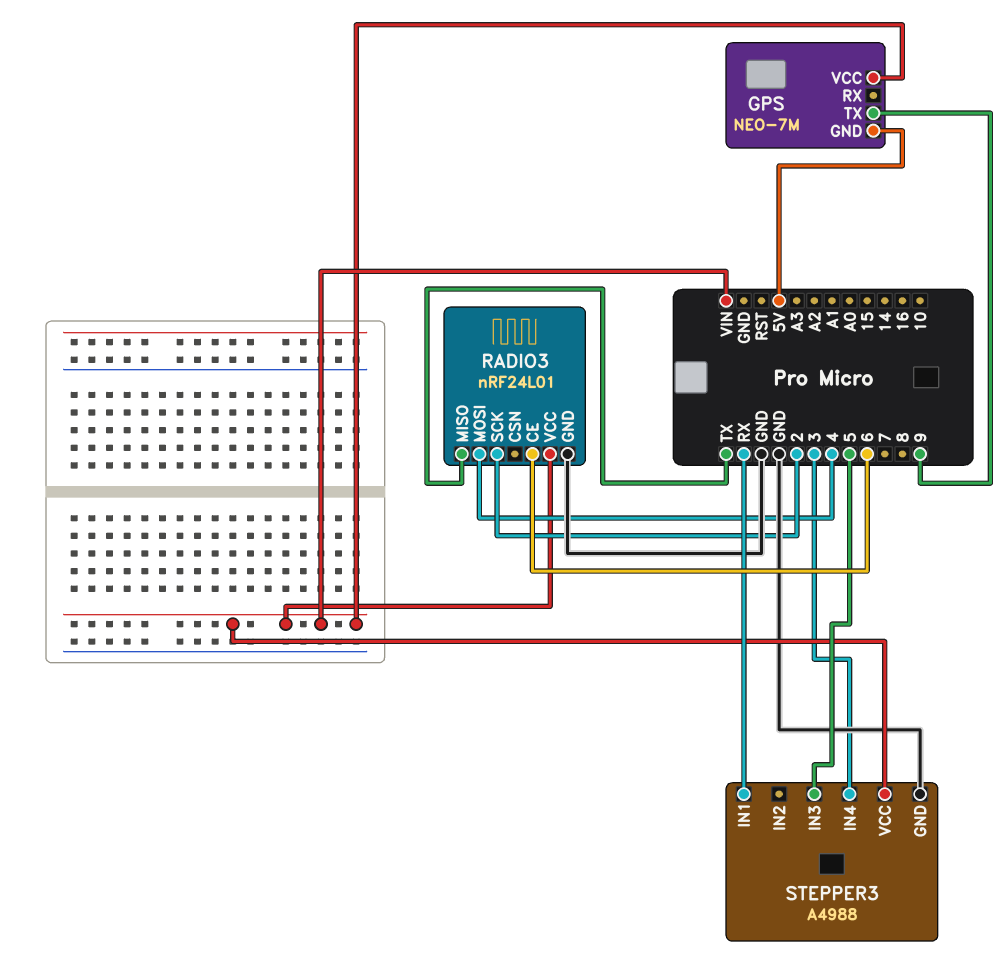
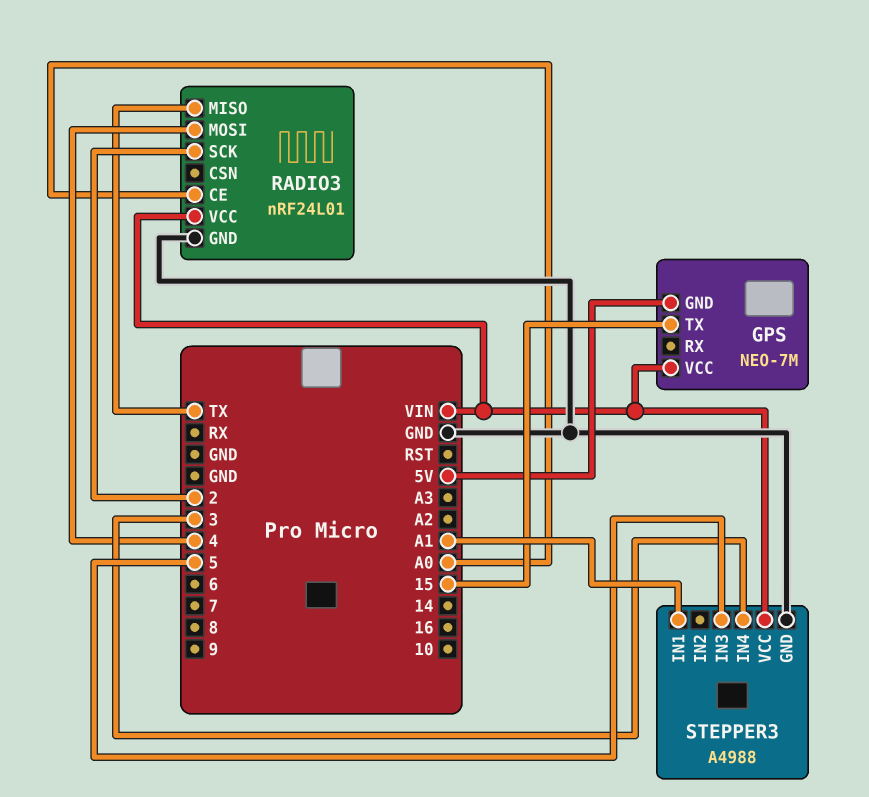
GPS pin TX: 9 -> 15
RADIO3 pin CE: 6 -> A0
STEPPER3 pin IN1: RX -> A1

